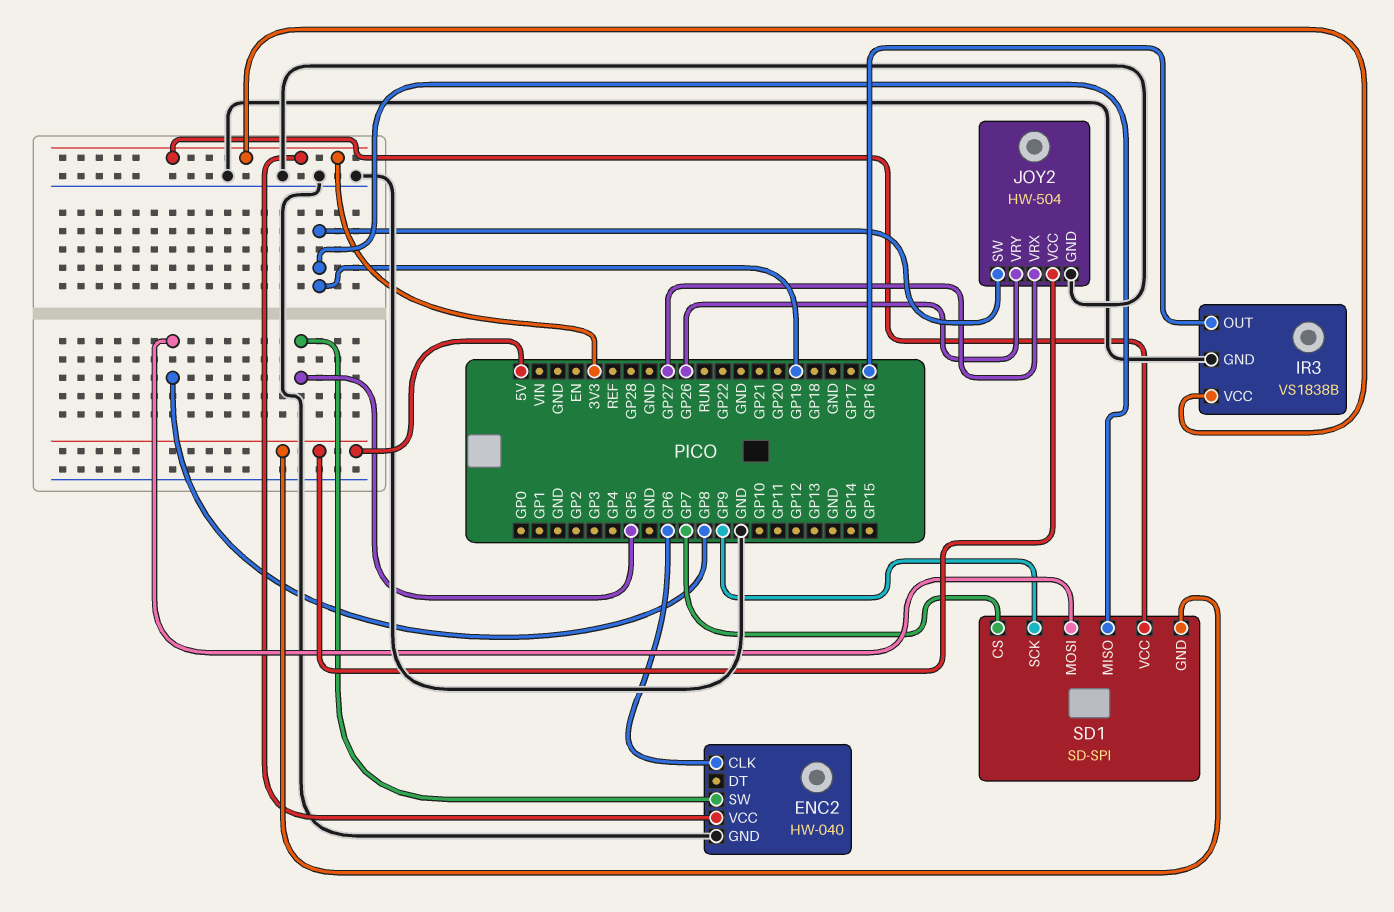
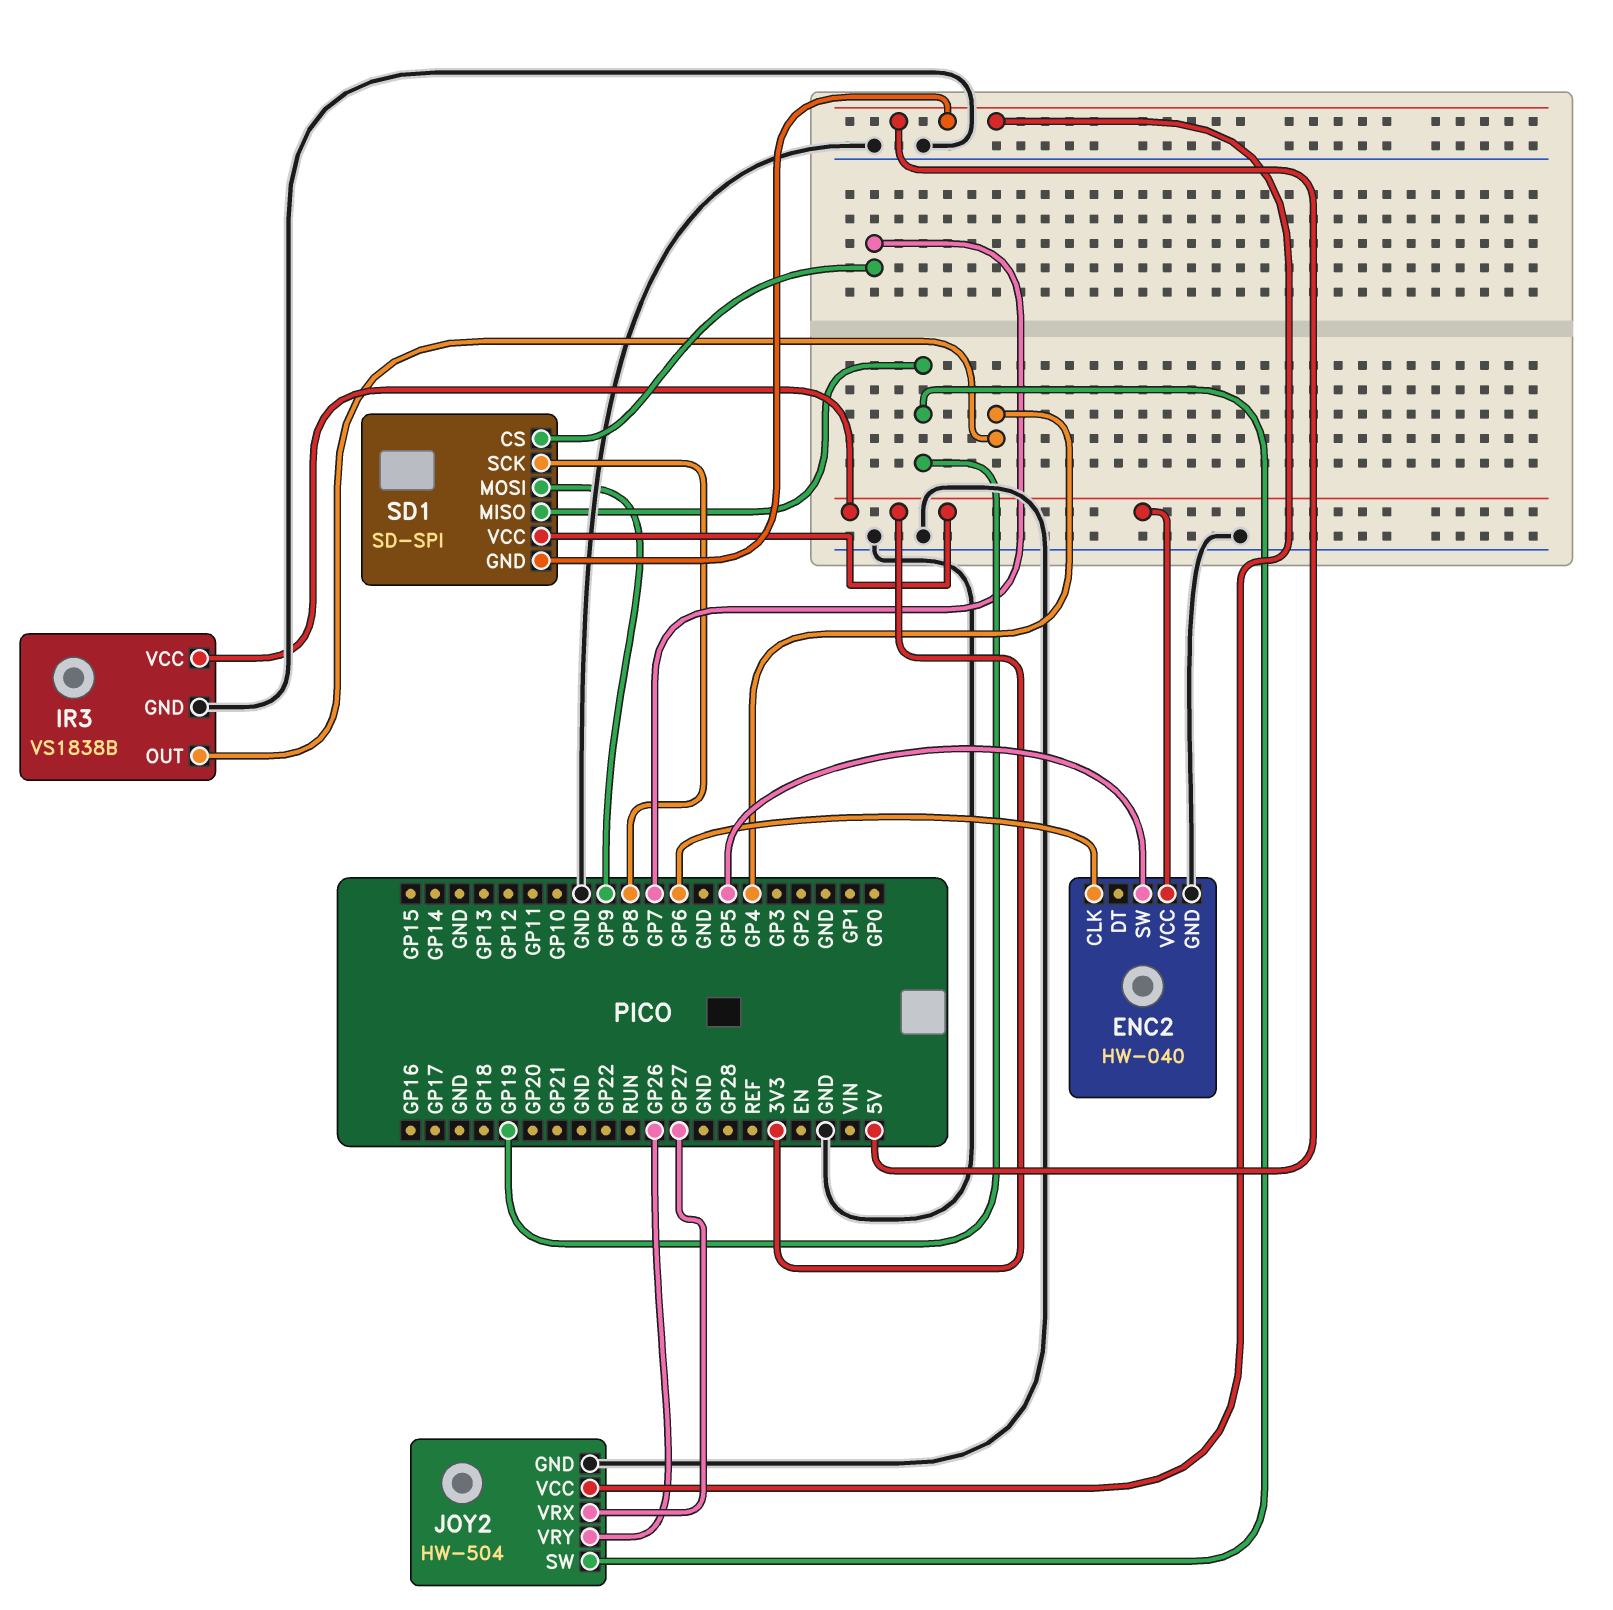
IR3 pin OUT: GP16 -> GP4
SD1 pin MOSI: GP8 -> GP9
SD1 pin SCK: GP9 -> GP8

